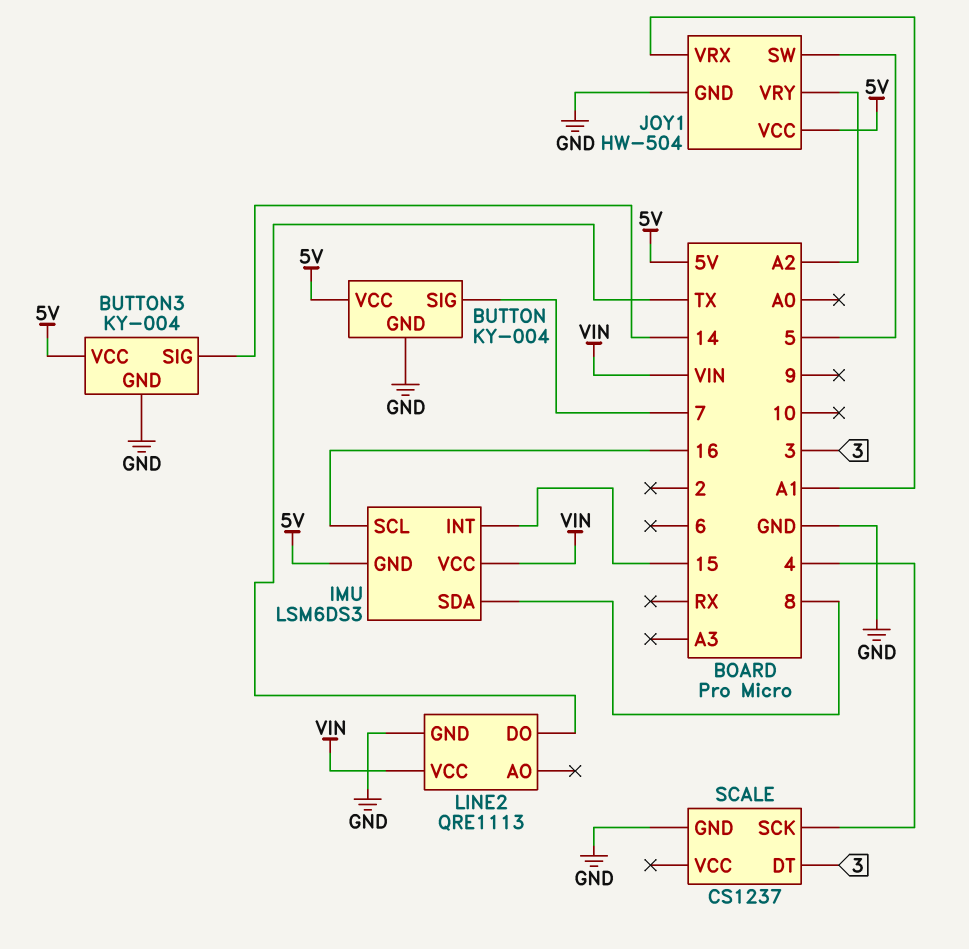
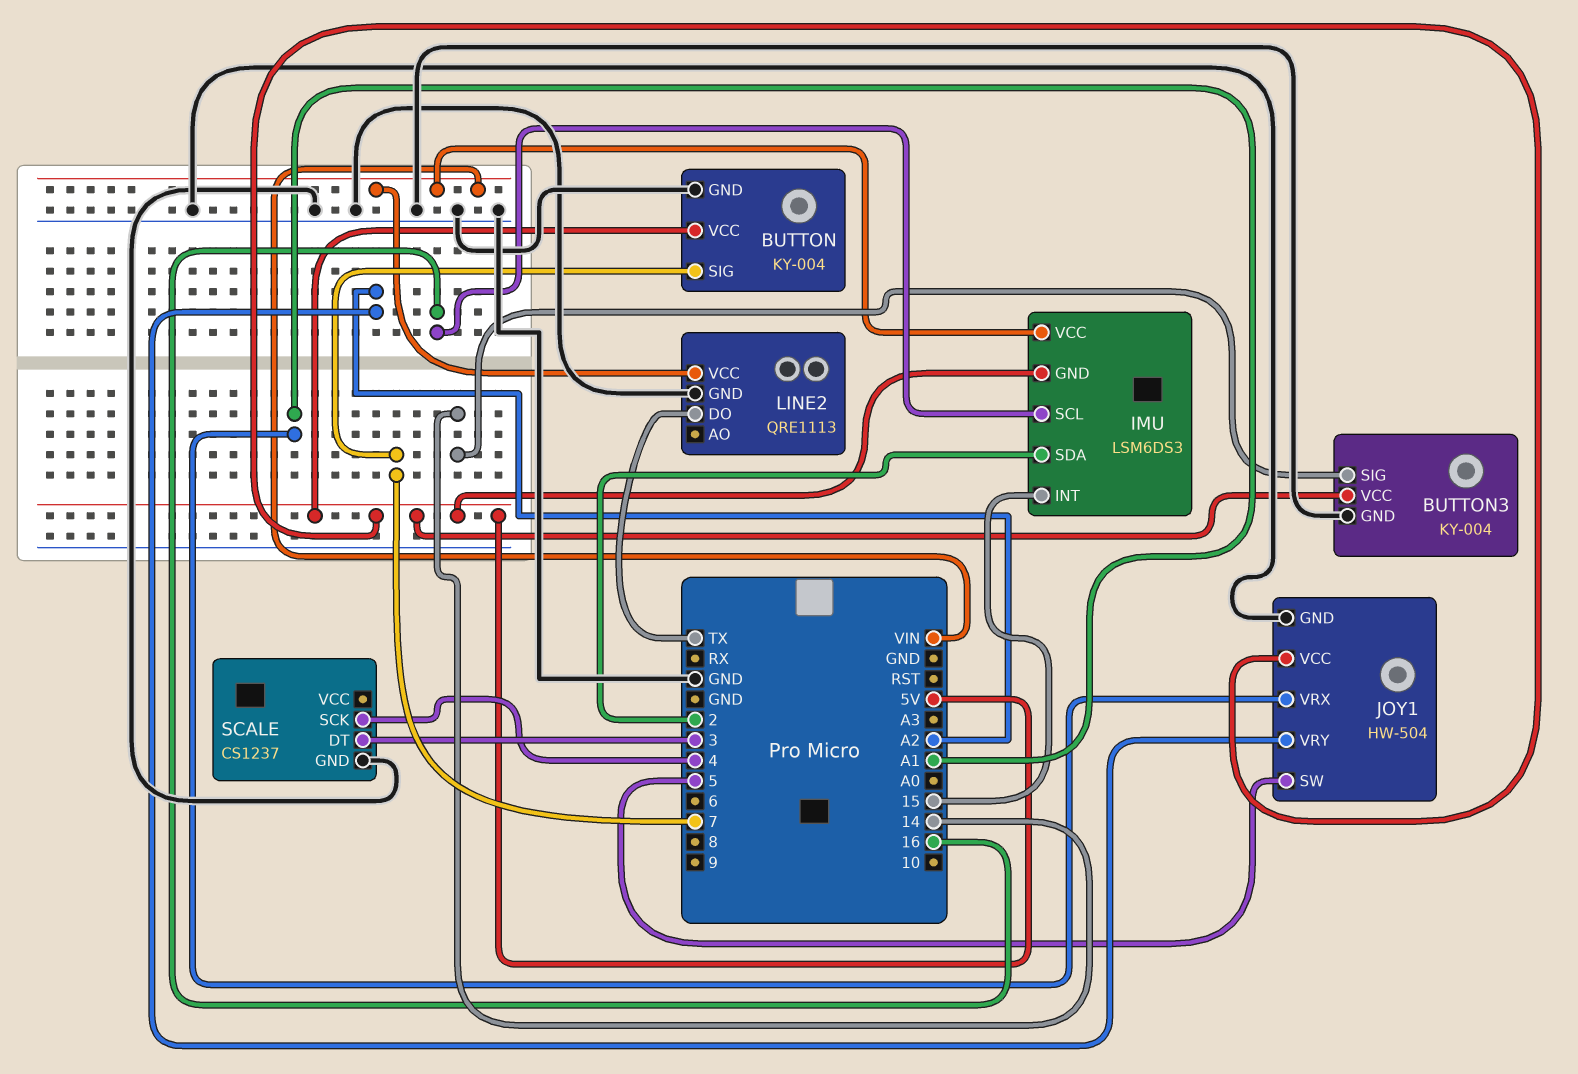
IMU pin SDA: 8 -> 2

